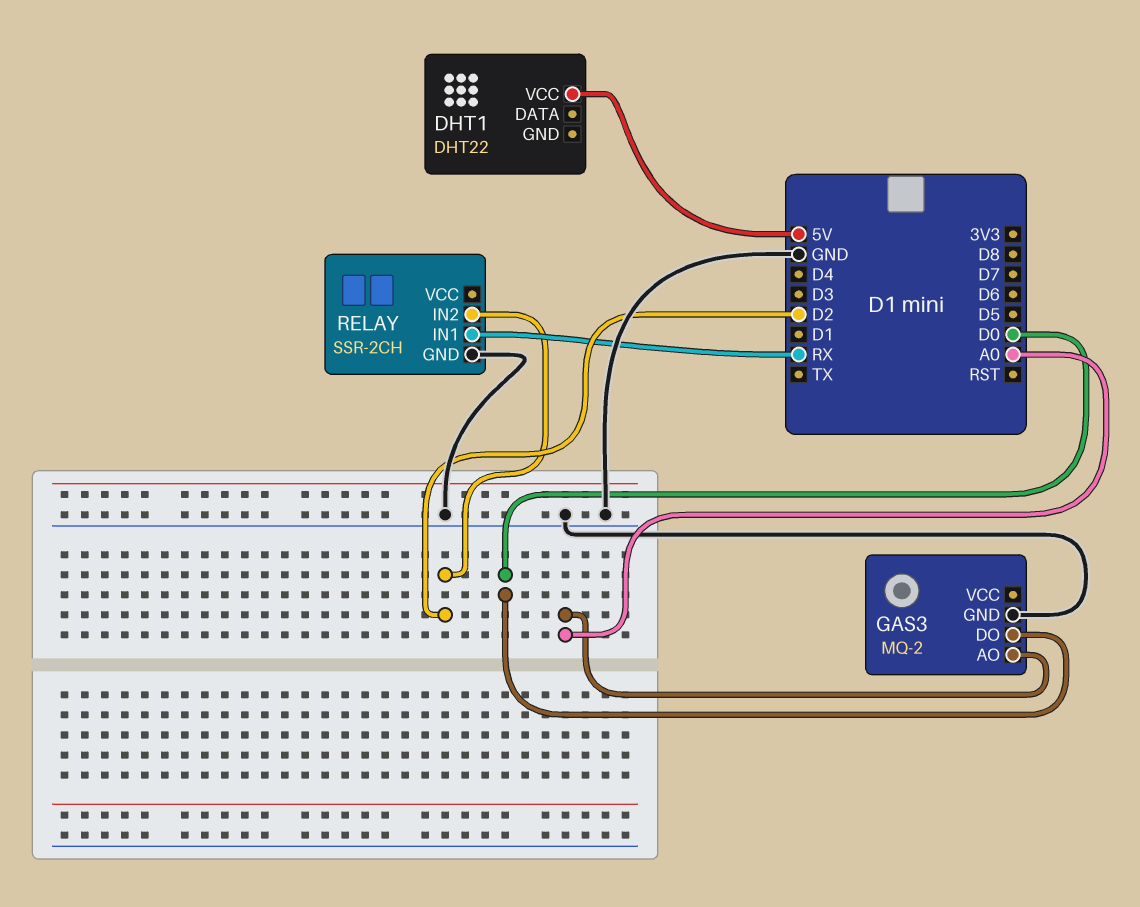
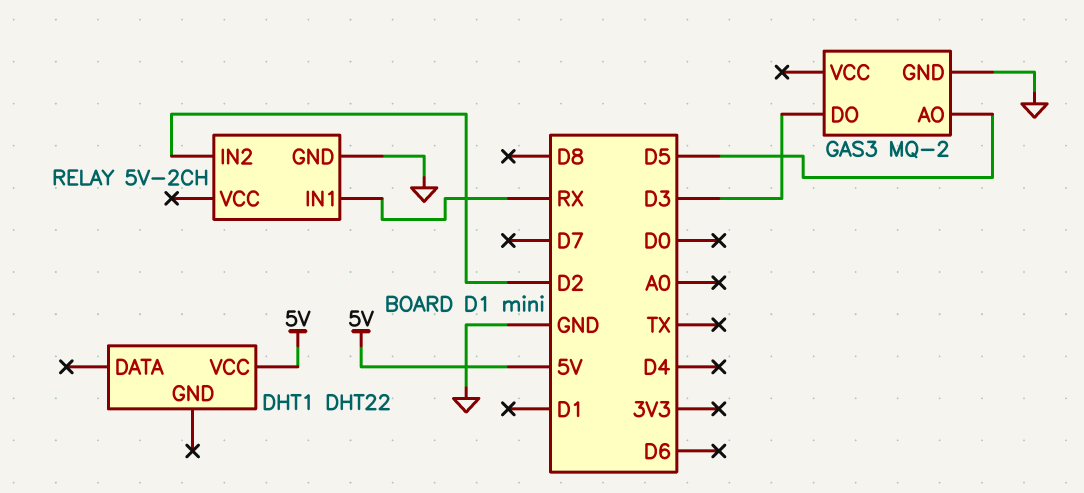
GAS3 pin AO: A0 -> D5
GAS3 pin DO: D0 -> D3
RELAY: SSR-2CH -> 5V-2CH

